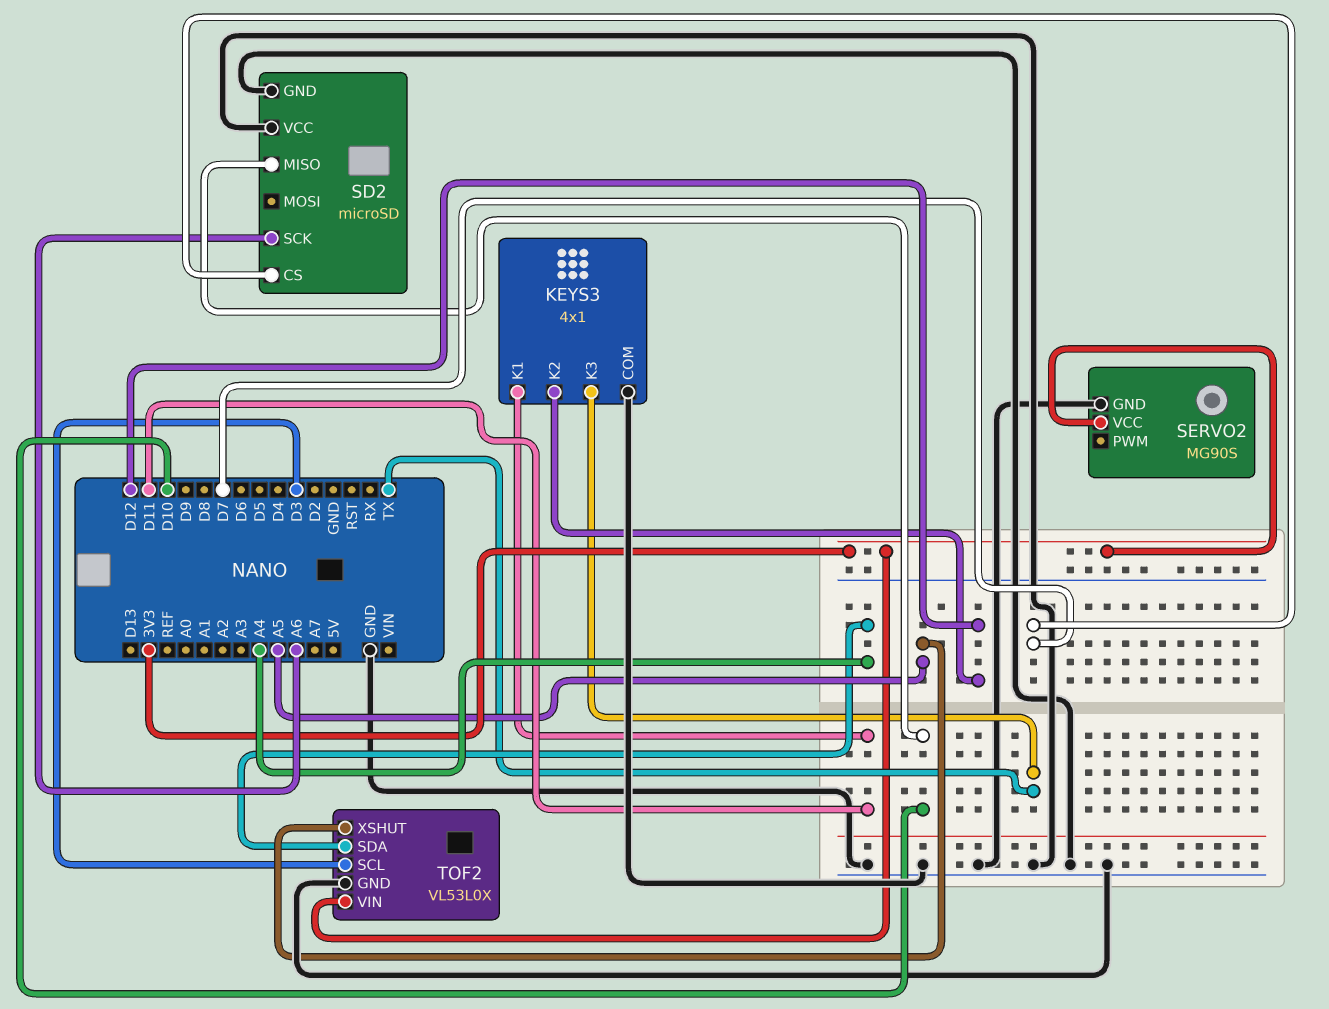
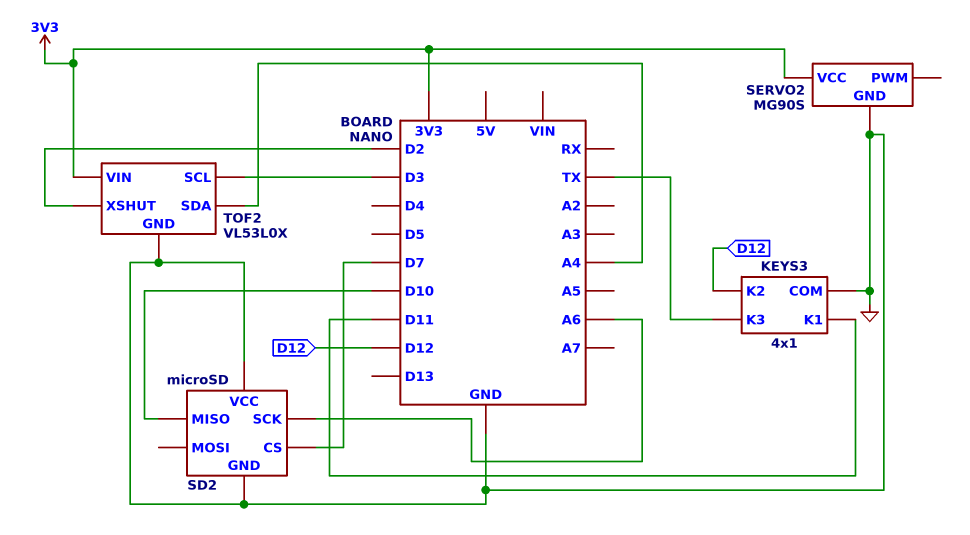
TOF2 pin XSHUT: A5 -> D2

